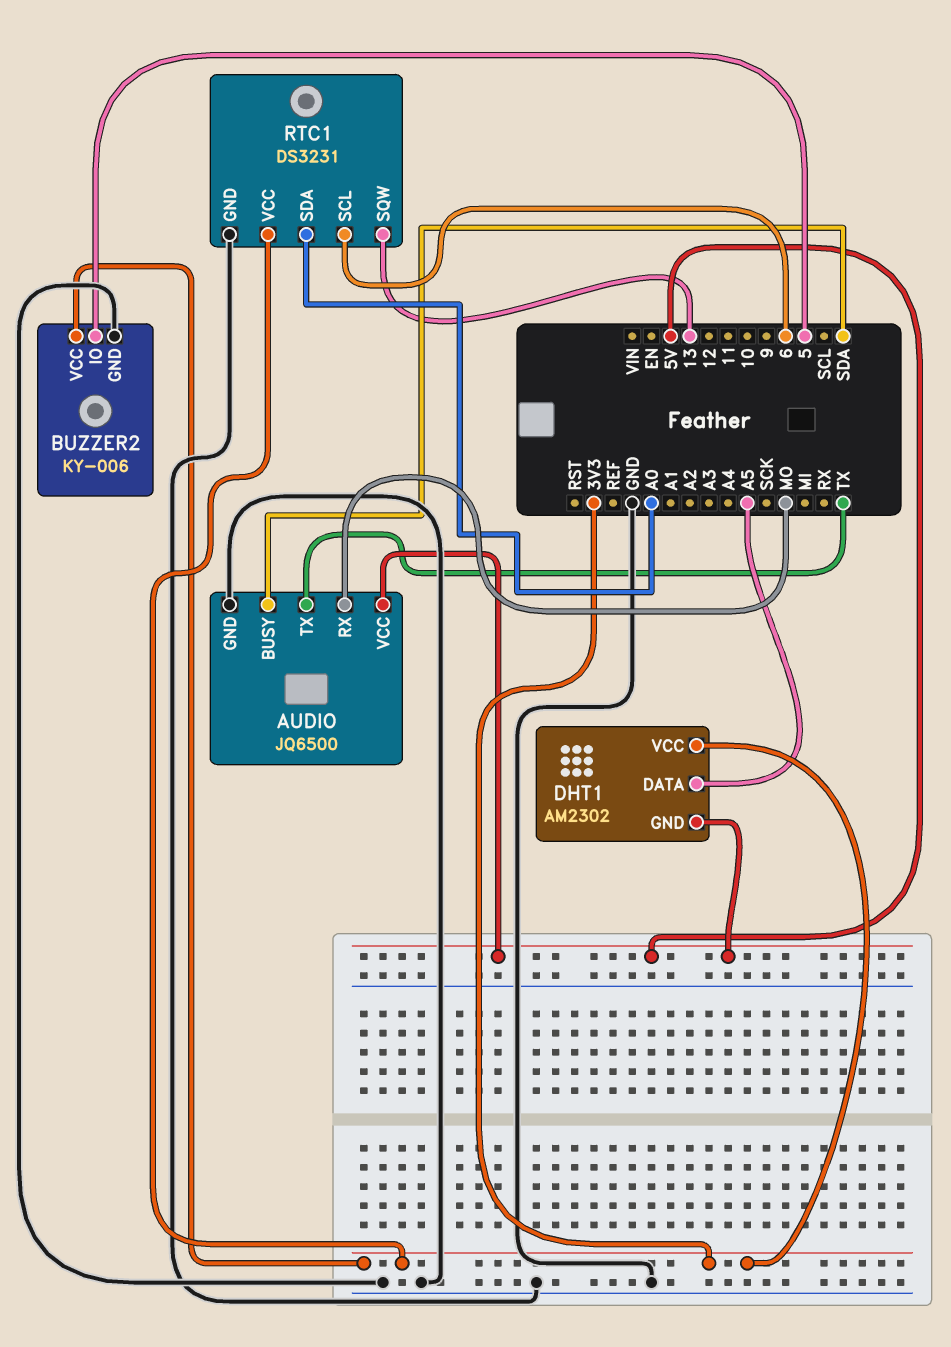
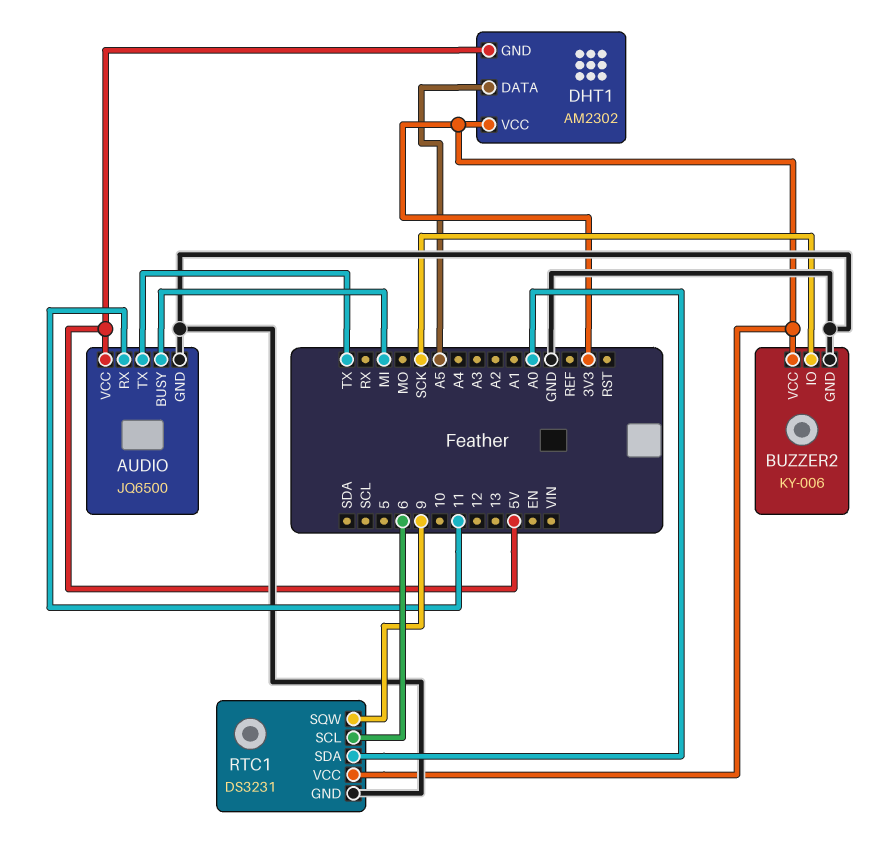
AUDIO pin BUSY: SDA -> MI
AUDIO pin RX: MO -> 11
BUZZER2 pin IO: 5 -> SCK
RTC1 pin SQW: 13 -> 9

